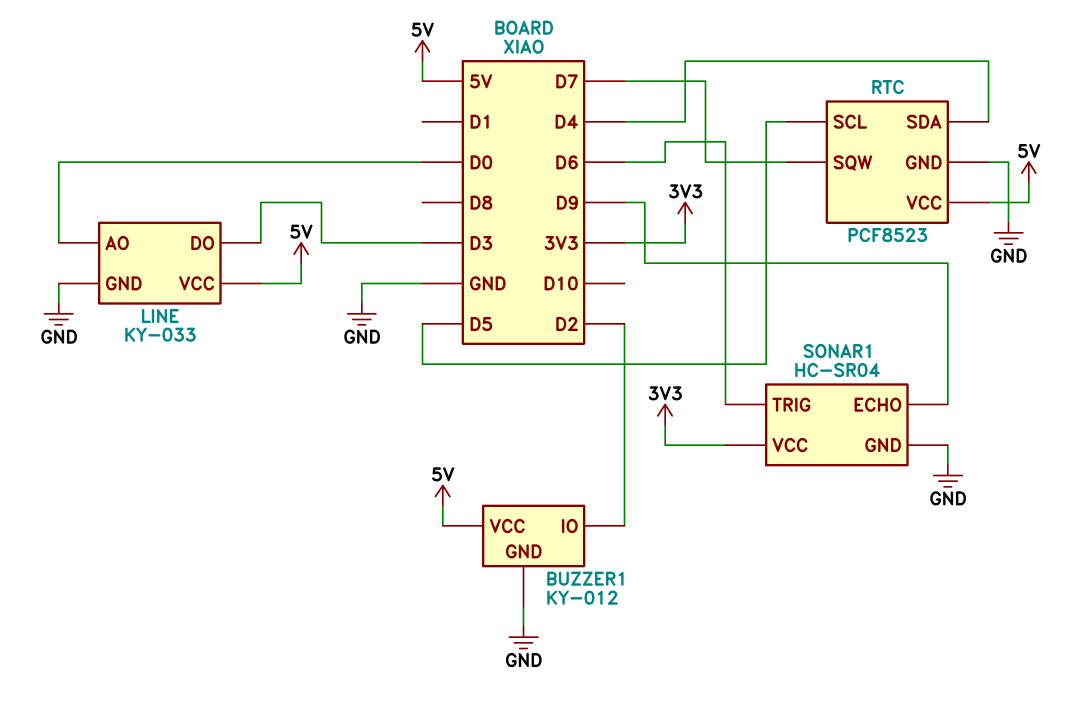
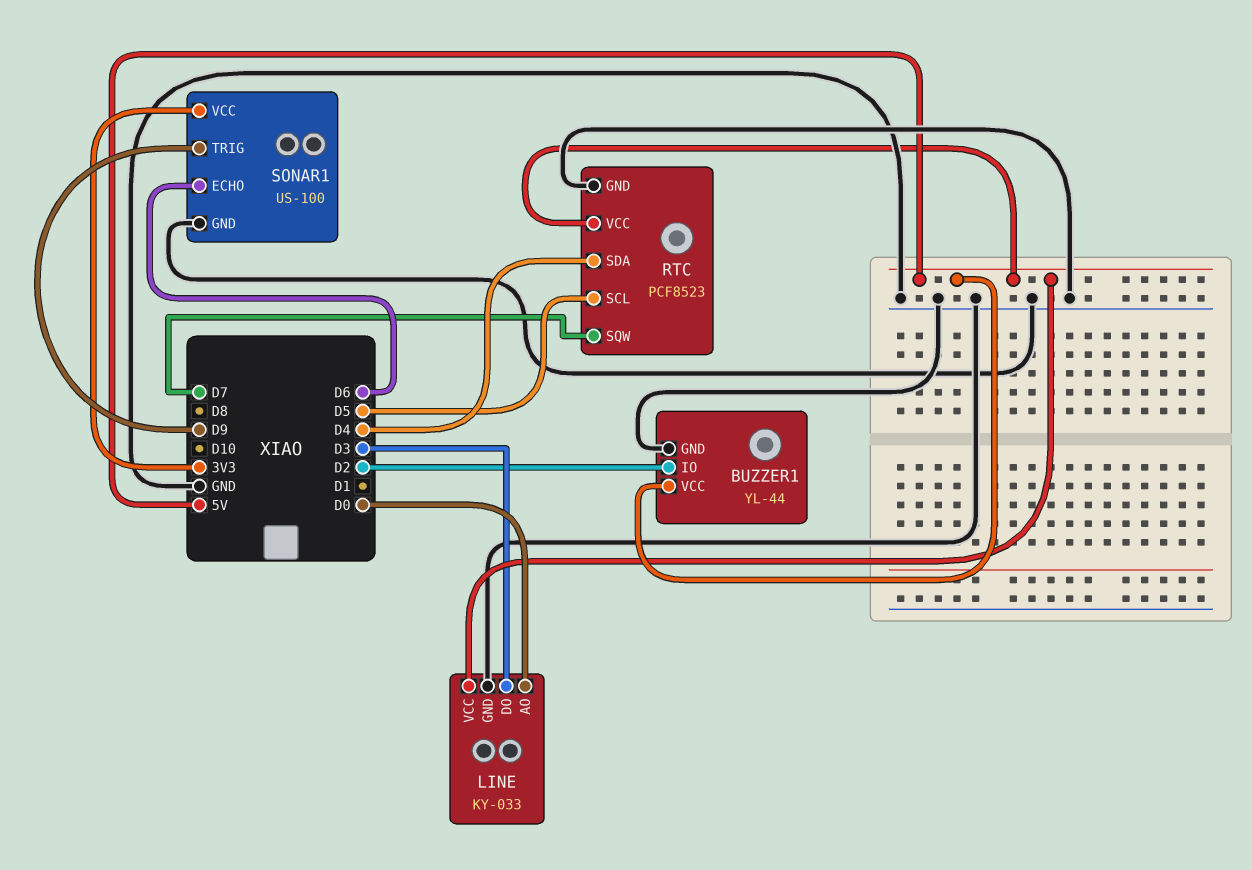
BUZZER1: KY-012 -> YL-44
SONAR1: HC-SR04 -> US-100
SONAR1 pin ECHO: D9 -> D6
SONAR1 pin TRIG: D6 -> D9

